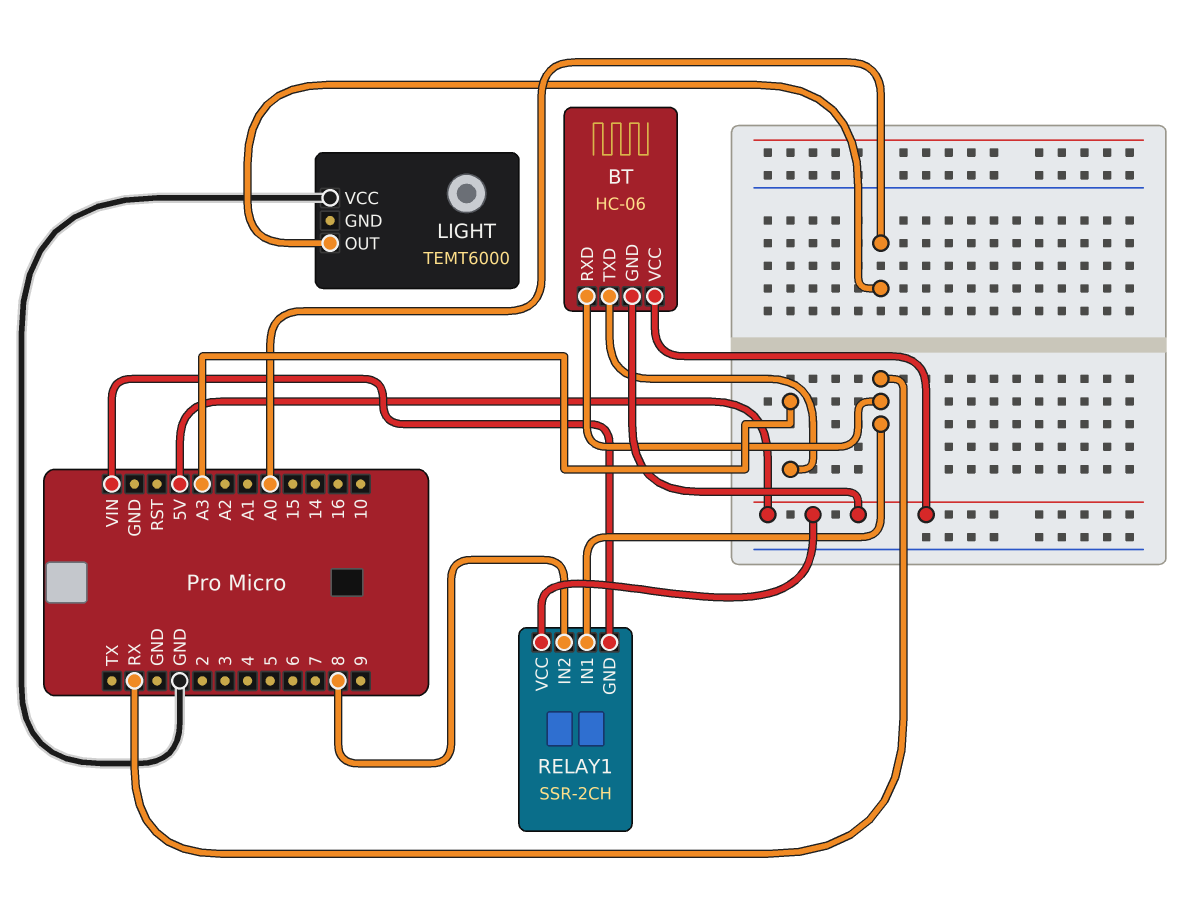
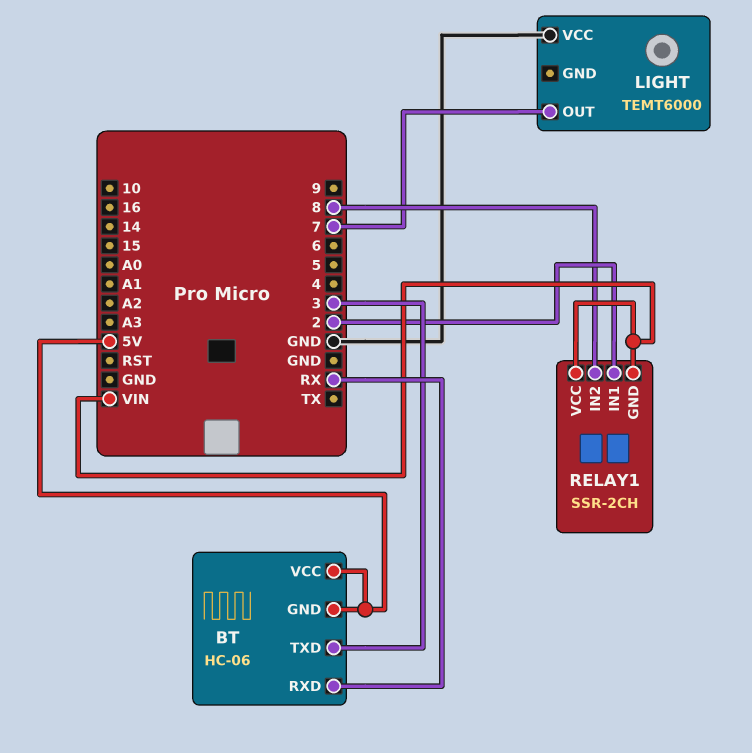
BT pin TXD: A3 -> 3
LIGHT pin OUT: A0 -> 7
RELAY1 pin IN1: RX -> 2
RELAY1 pin VCC: 5V -> VIN

